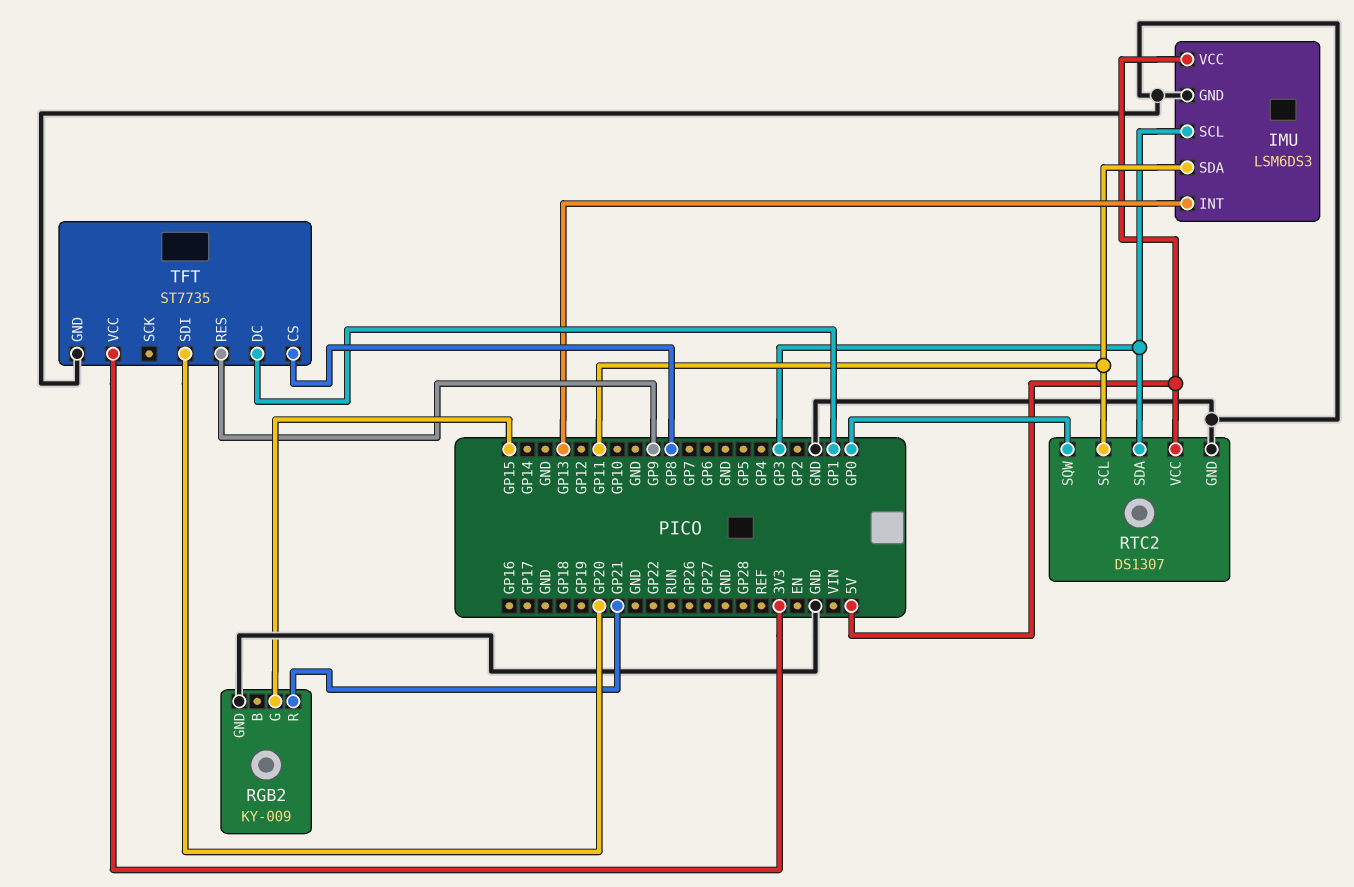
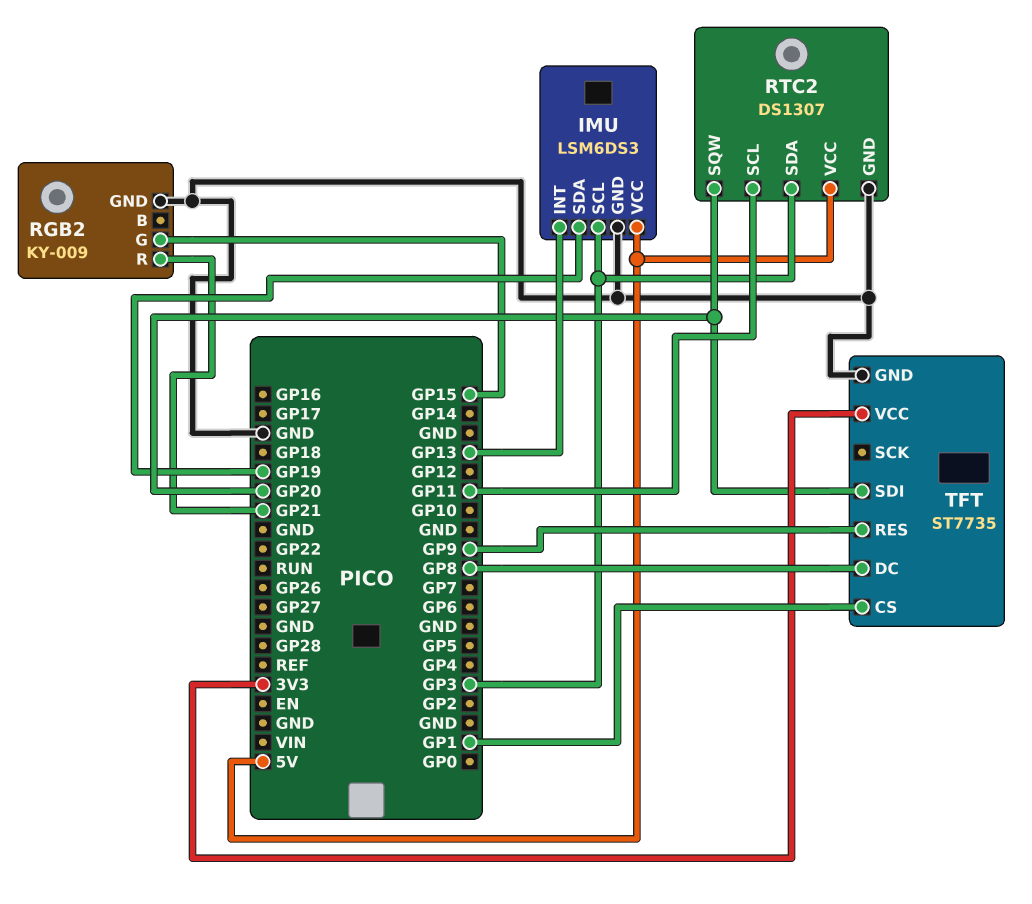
IMU pin SDA: GP11 -> GP19
RTC2 pin SQW: GP0 -> GP20
TFT pin CS: GP8 -> GP1
TFT pin DC: GP1 -> GP8

